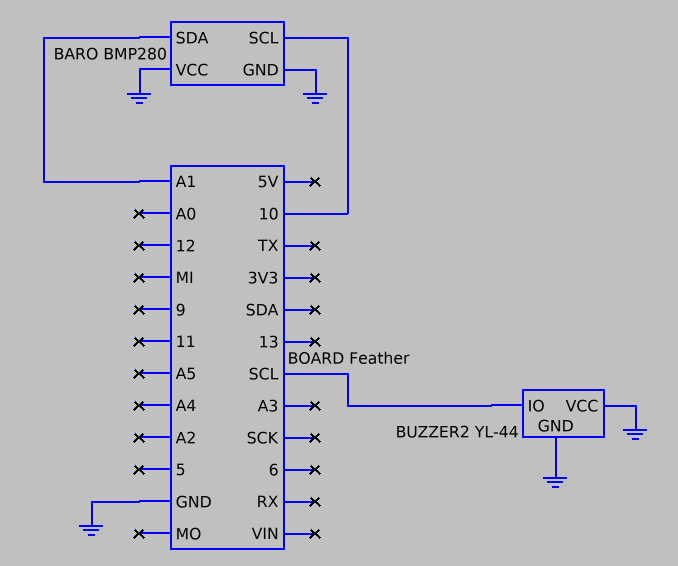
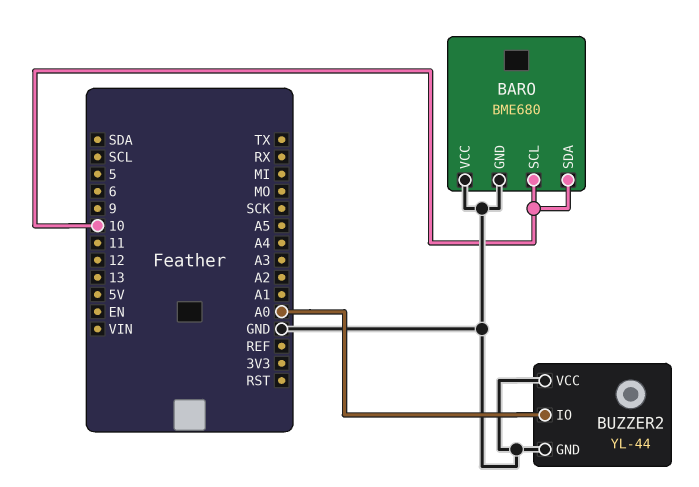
BARO: BMP280 -> BME680
BARO pin SDA: A1 -> 10
BUZZER2 pin IO: SCL -> A0

